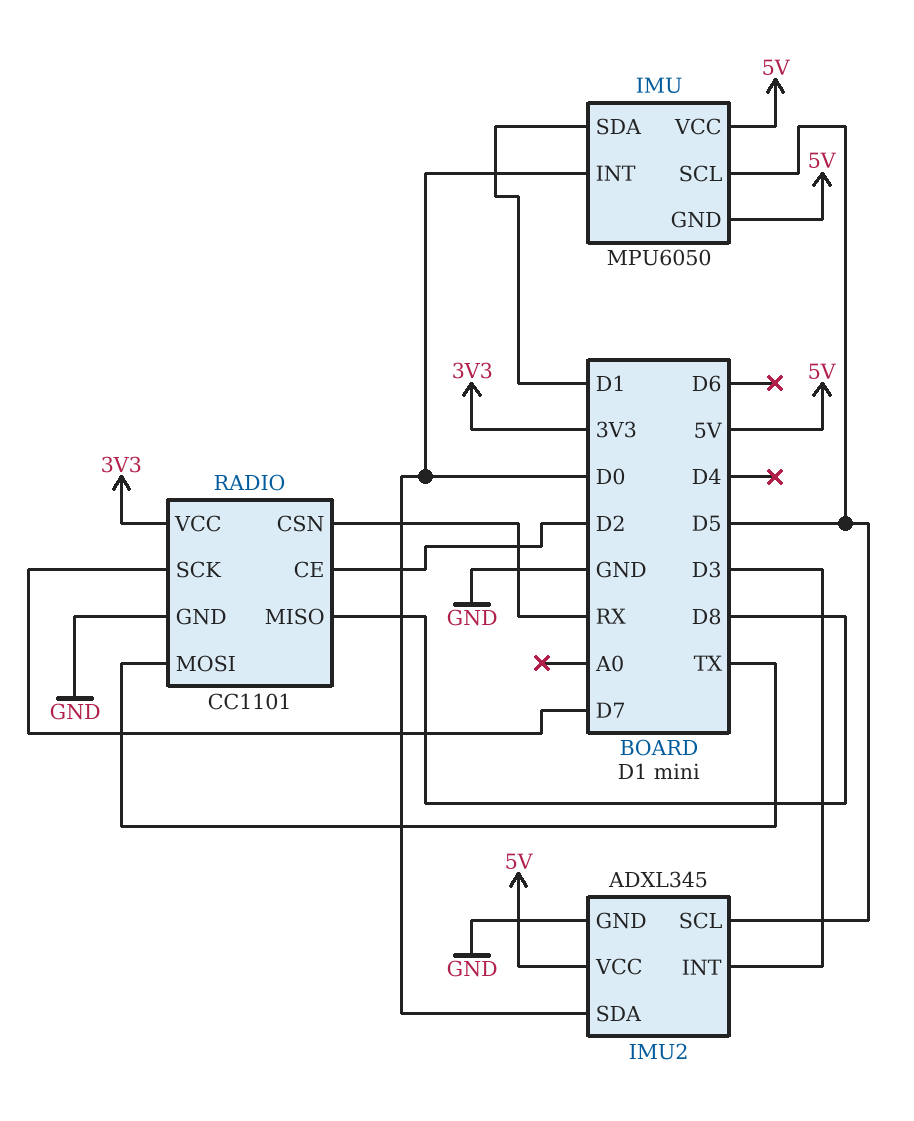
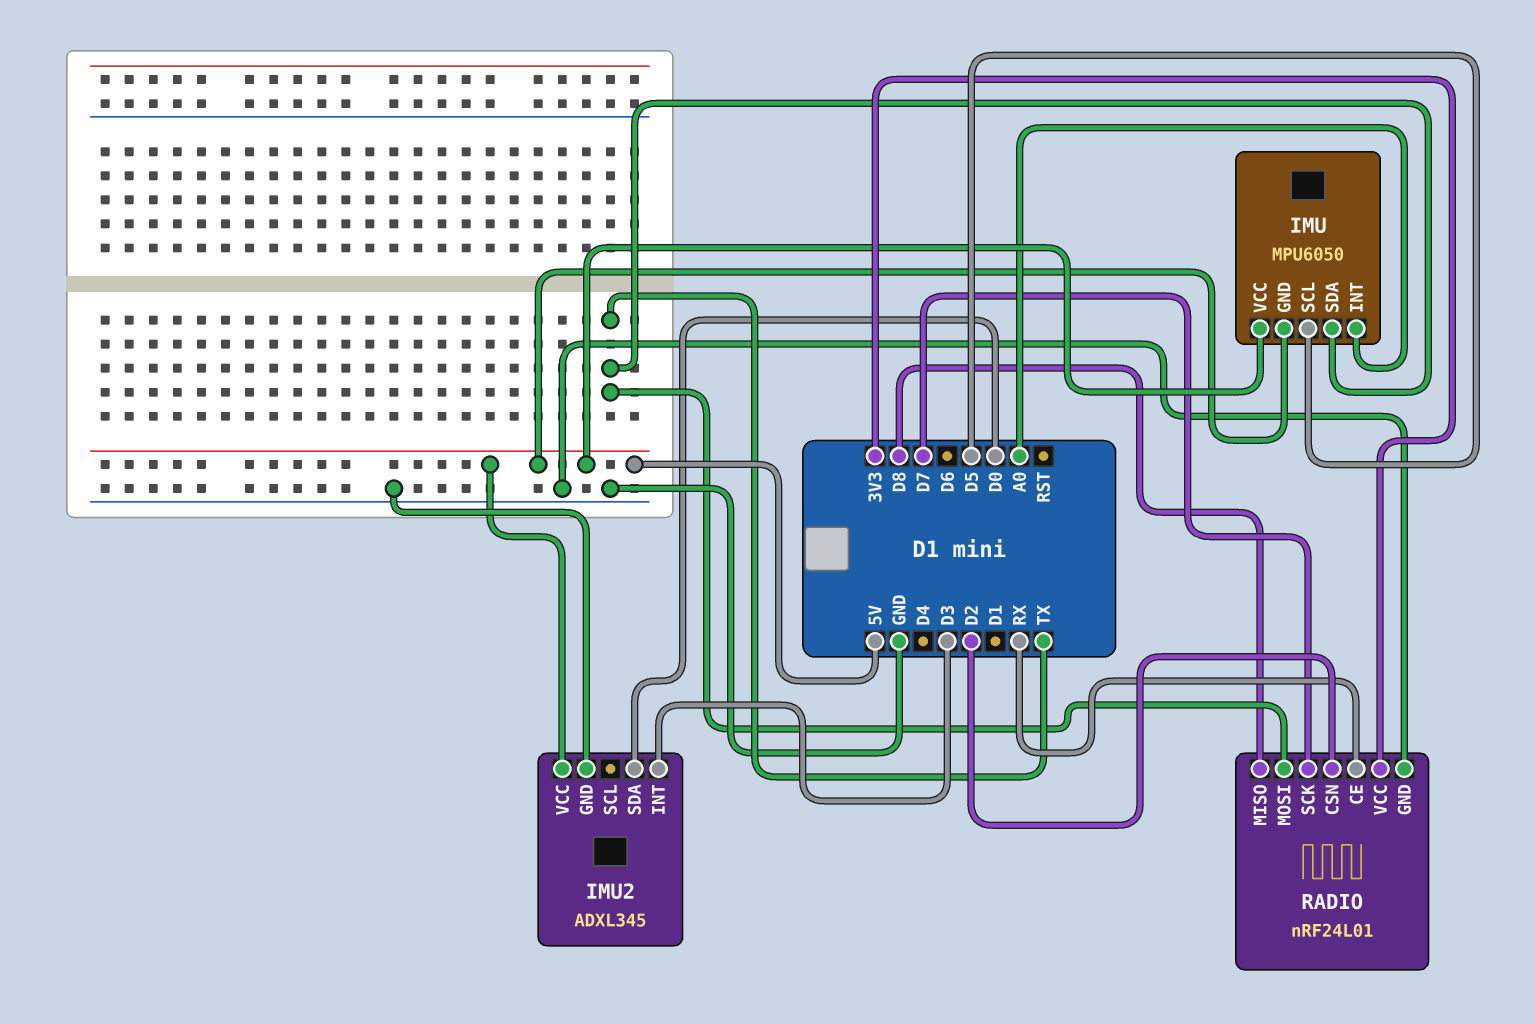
IMU pin INT: D0 -> A0
IMU pin SDA: D1 -> TX
IMU2 pin SCL: D5 -> none
RADIO: CC1101 -> nRF24L01
RADIO pin CE: D2 -> RX
RADIO pin CSN: RX -> D2

